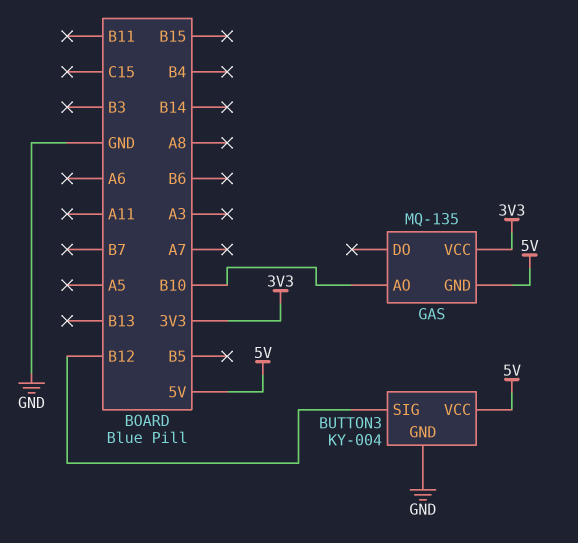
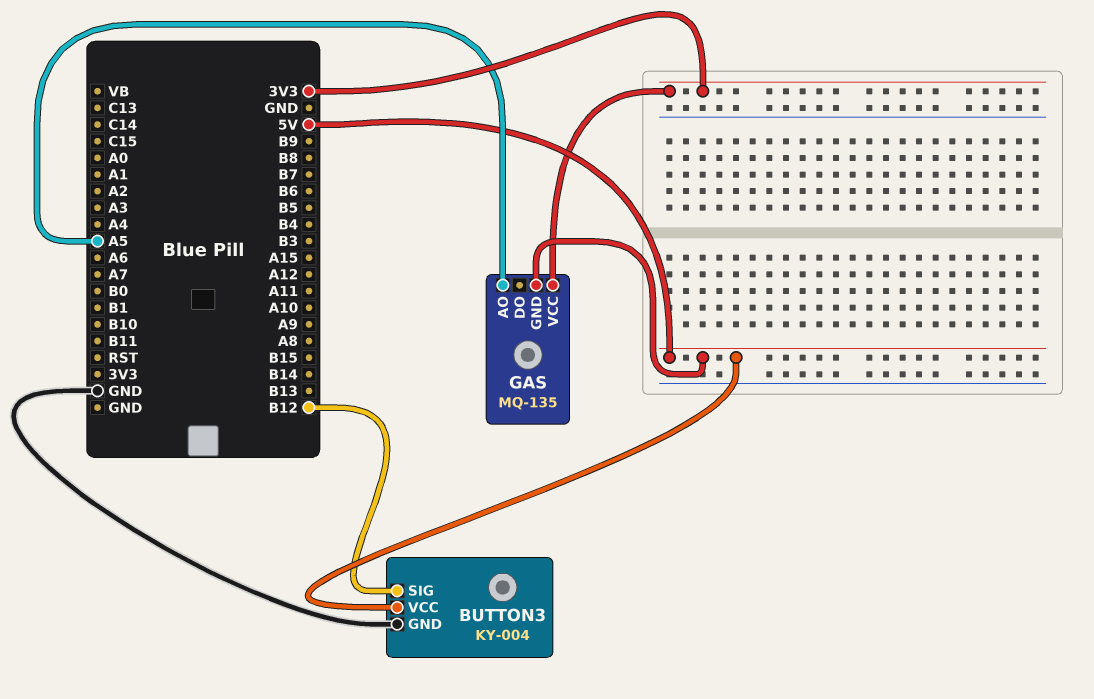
GAS pin AO: B10 -> A5

